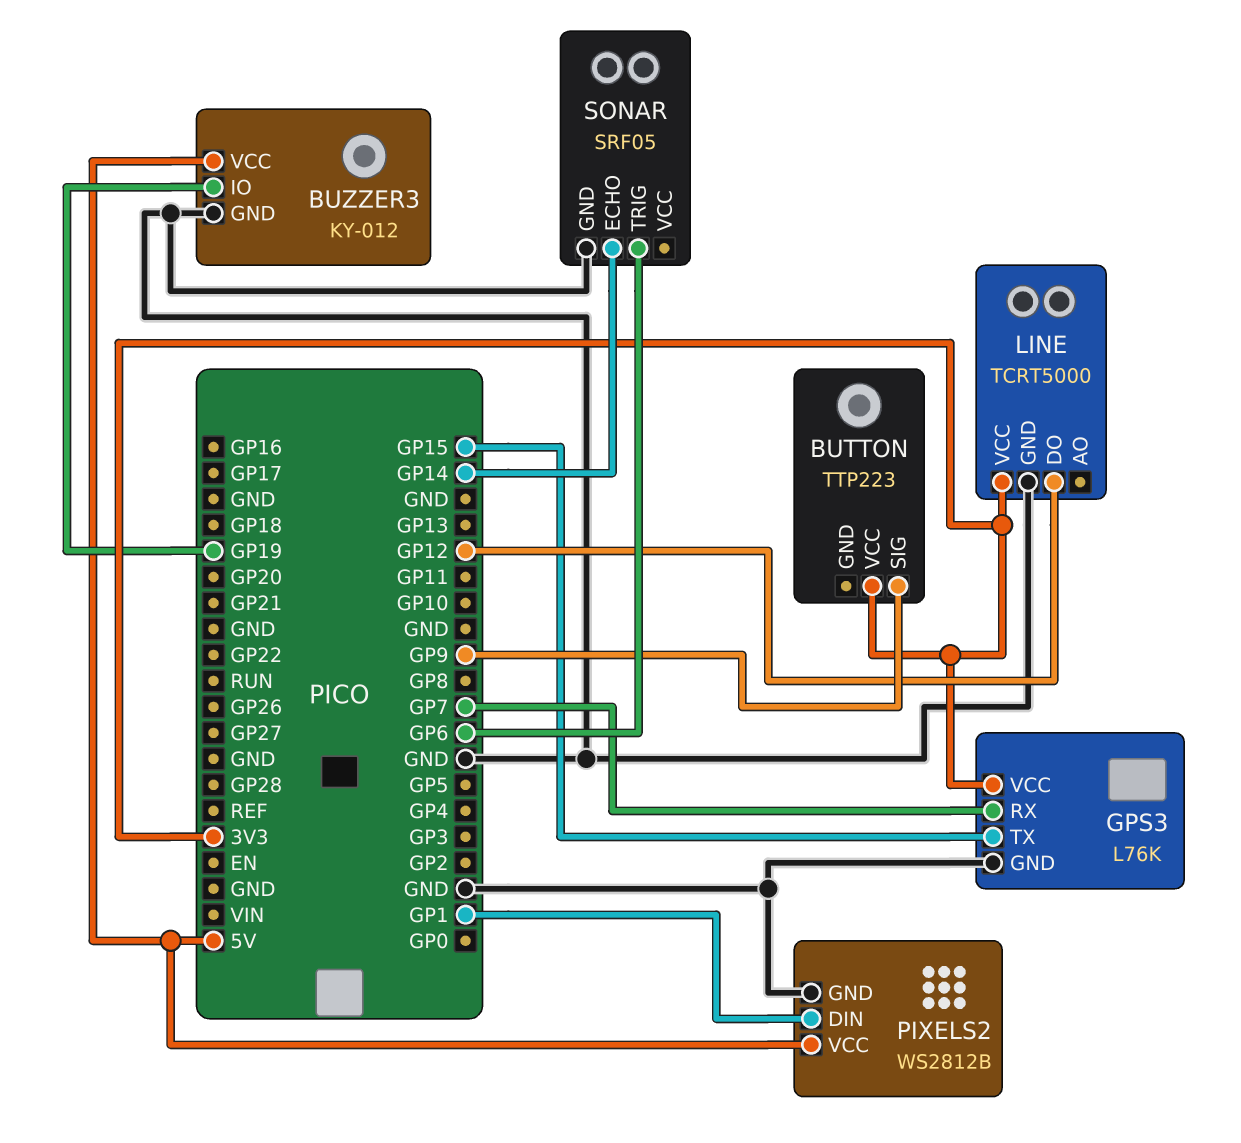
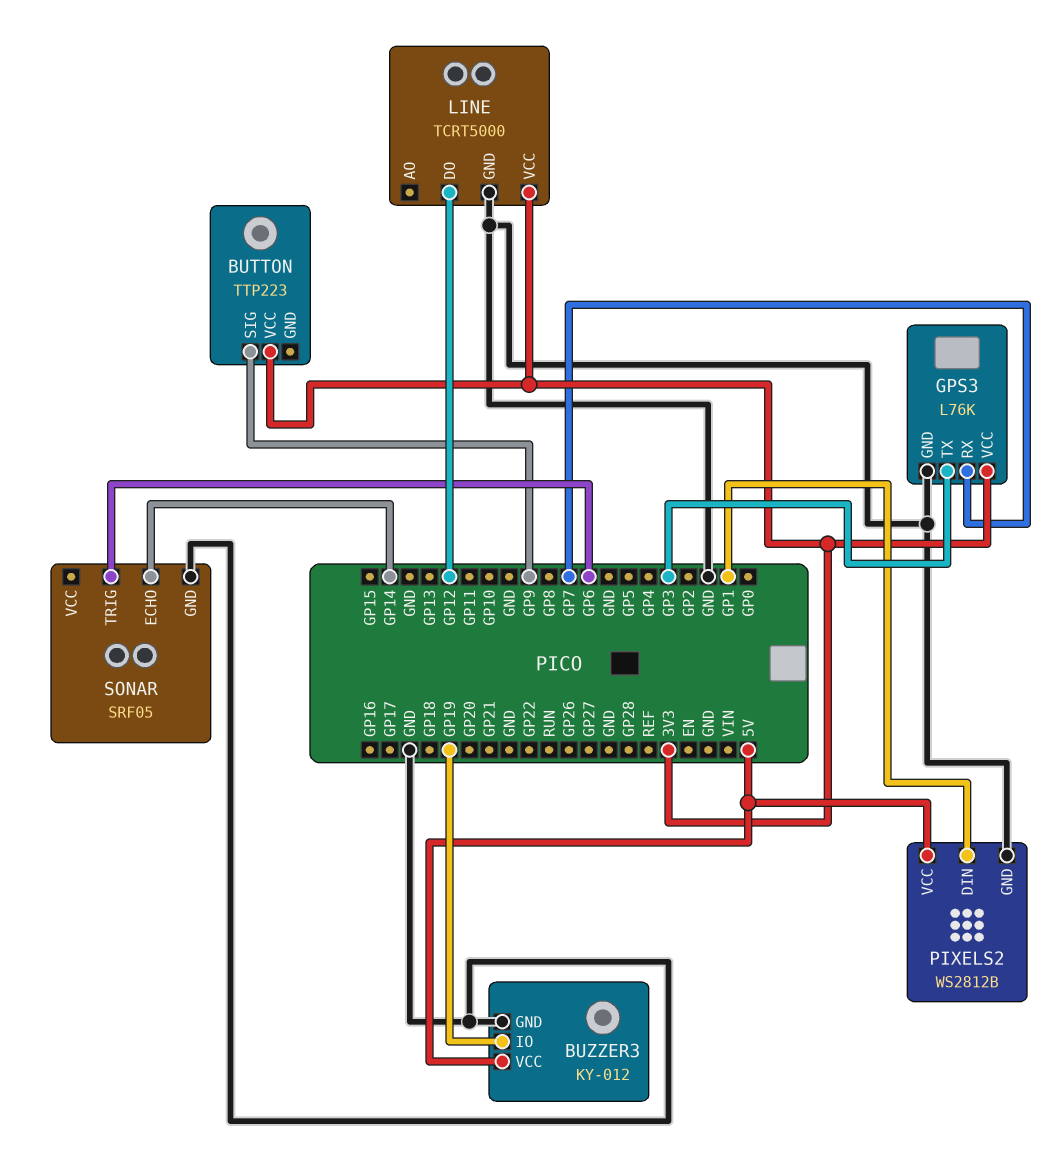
GPS3 pin TX: GP15 -> GP3

